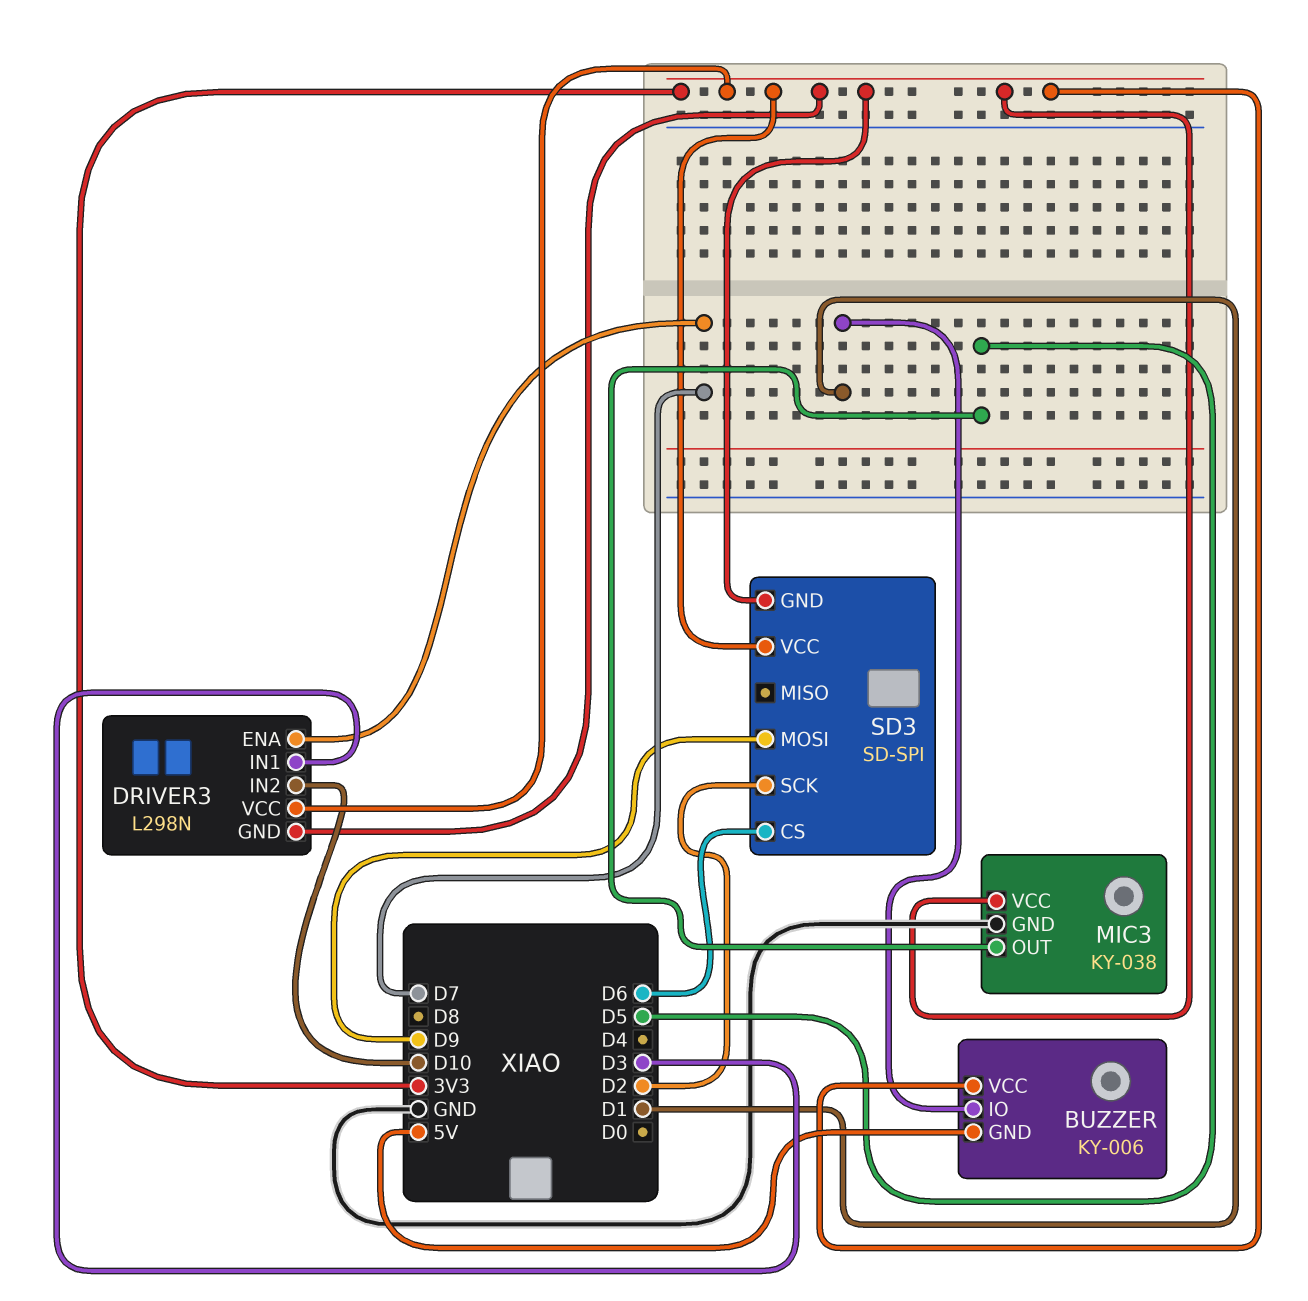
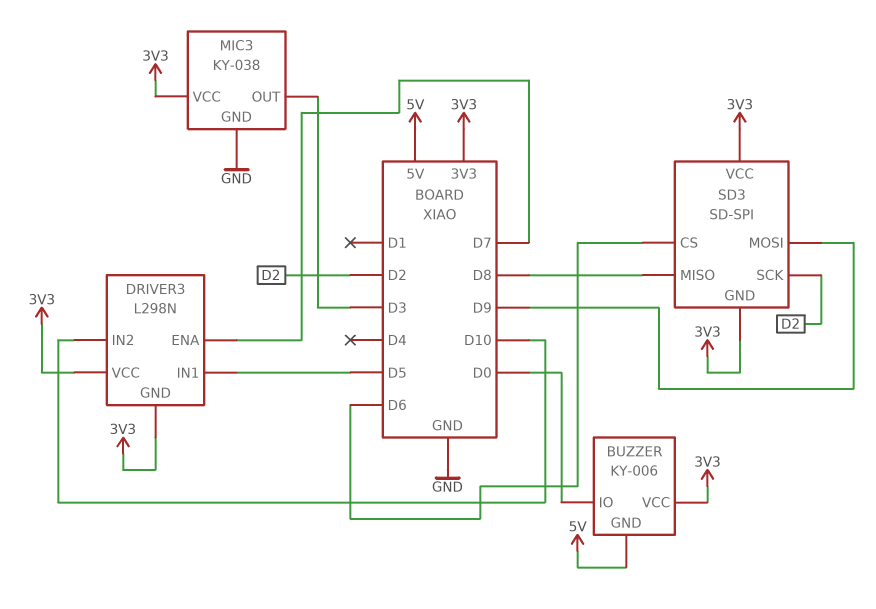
BUZZER pin IO: D1 -> D0
DRIVER3 pin IN1: D3 -> D5
MIC3 pin OUT: D5 -> D3
SD3 pin MISO: none -> D8

